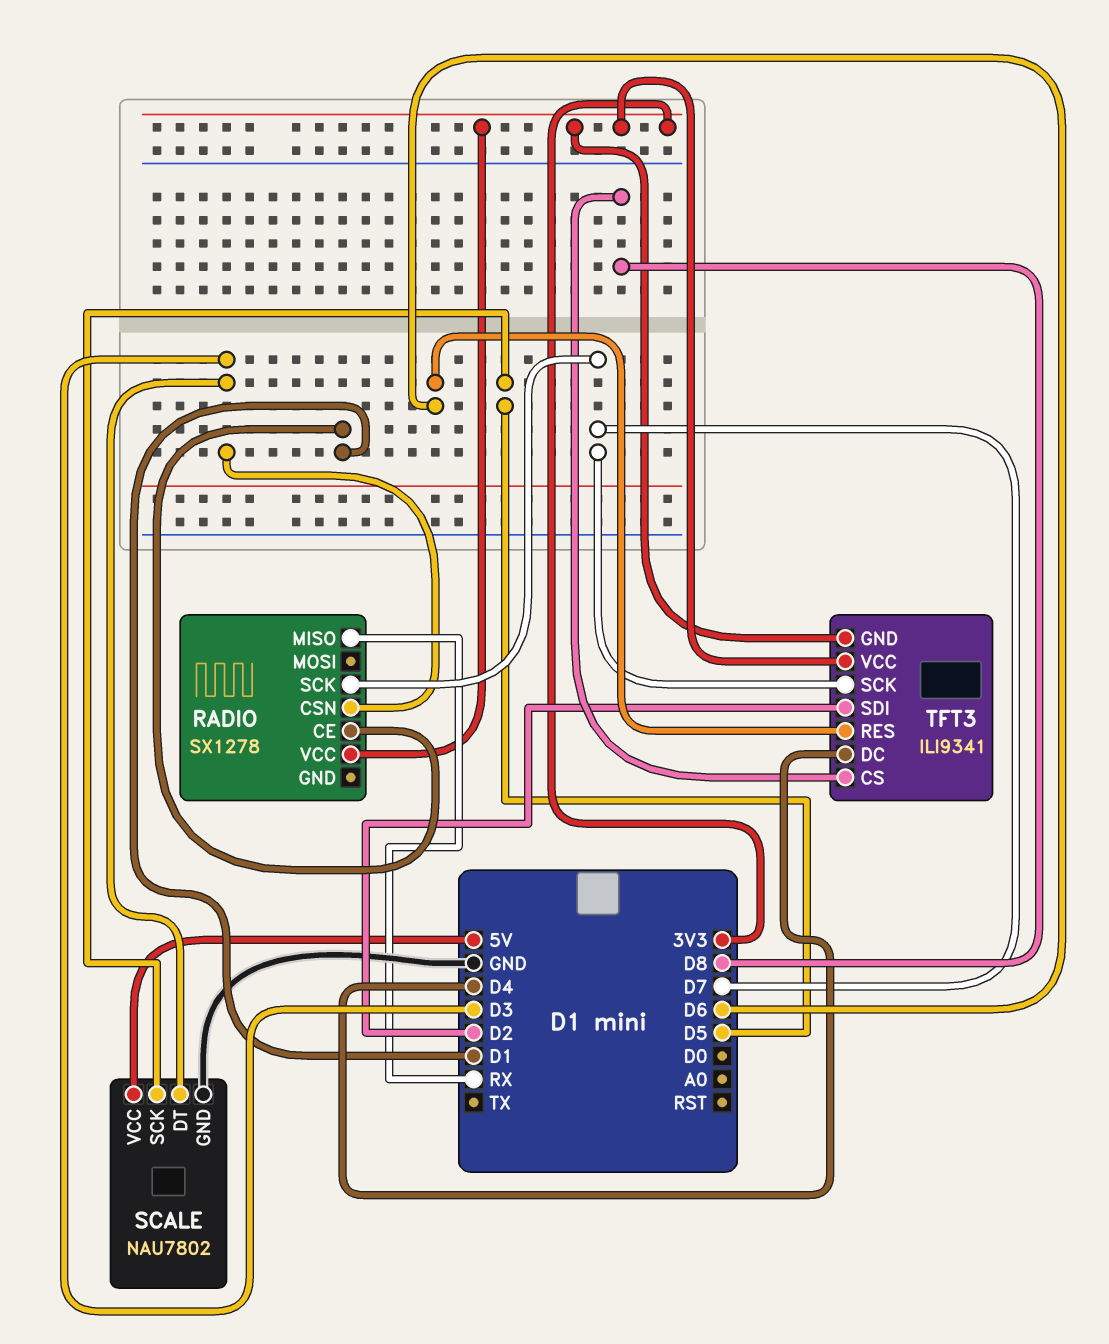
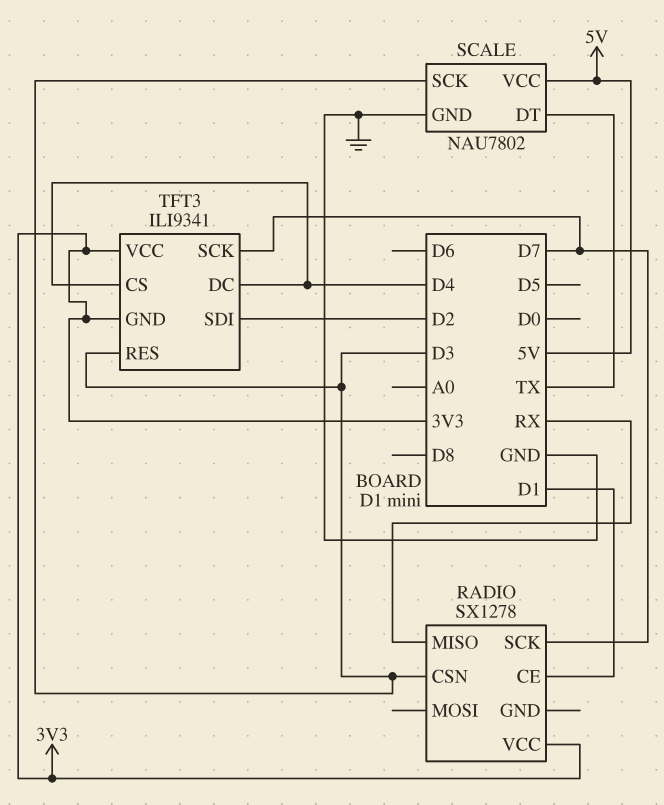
SCALE pin DT: D3 -> TX
SCALE pin SCK: D5 -> D3
TFT3 pin CS: D8 -> D4
TFT3 pin RES: D6 -> D3

